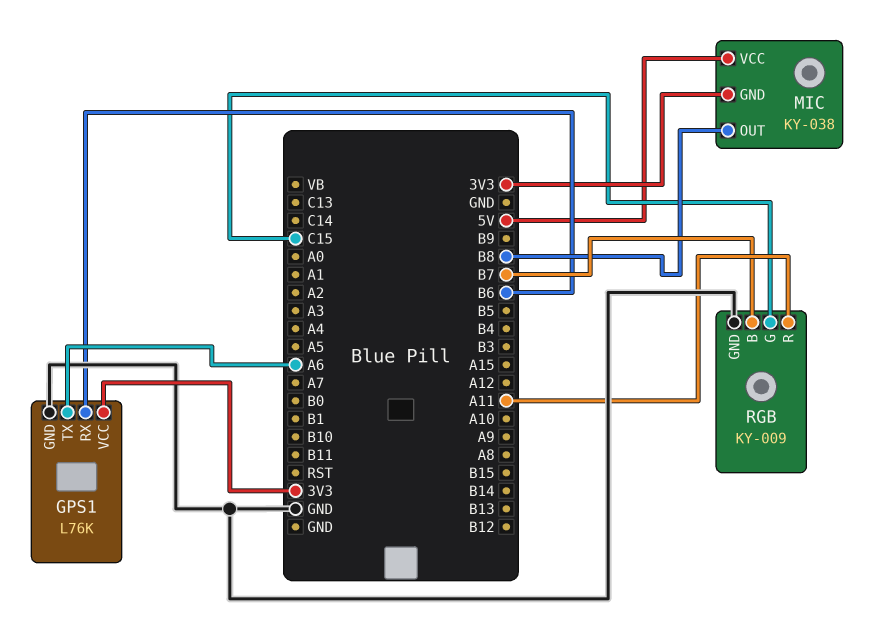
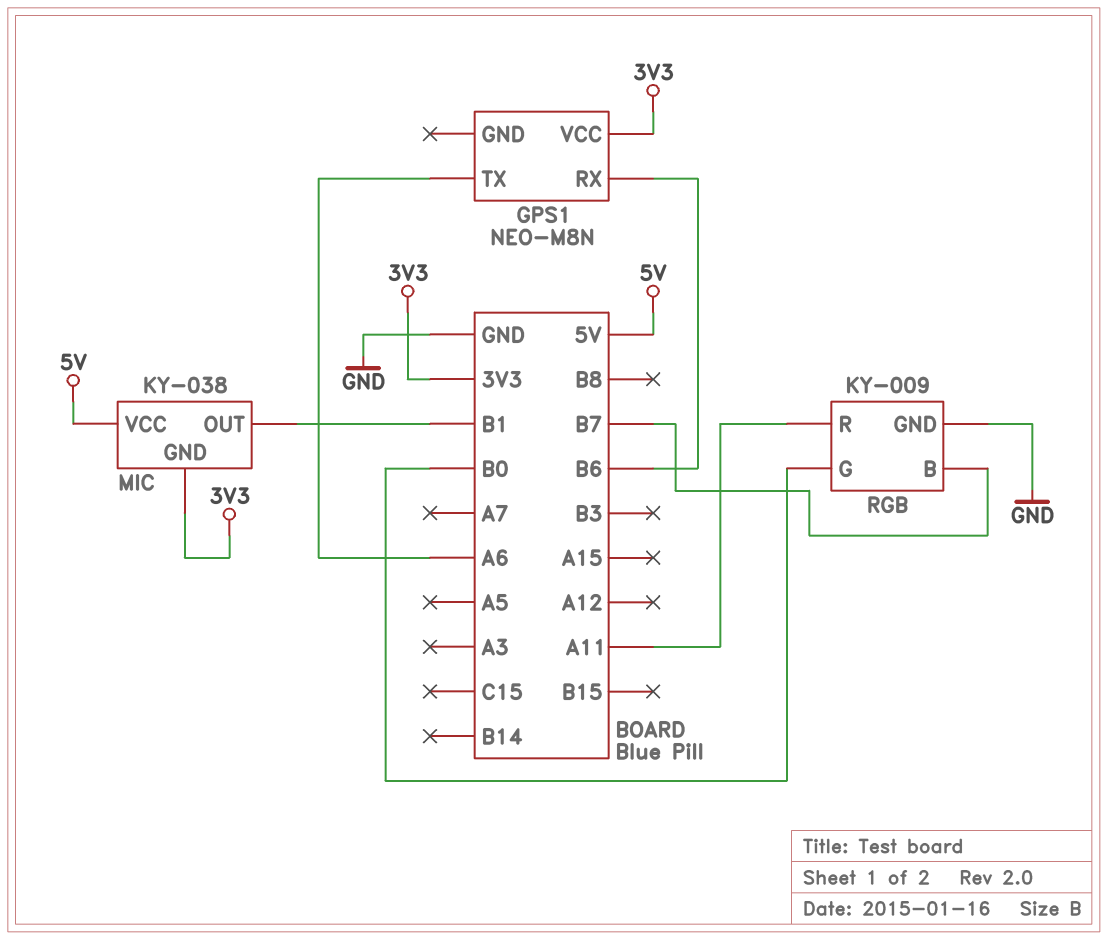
GPS1: L76K -> NEO-M8N
GPS1 pin GND: GND -> none
MIC pin OUT: B8 -> B1
RGB pin G: C15 -> B0

